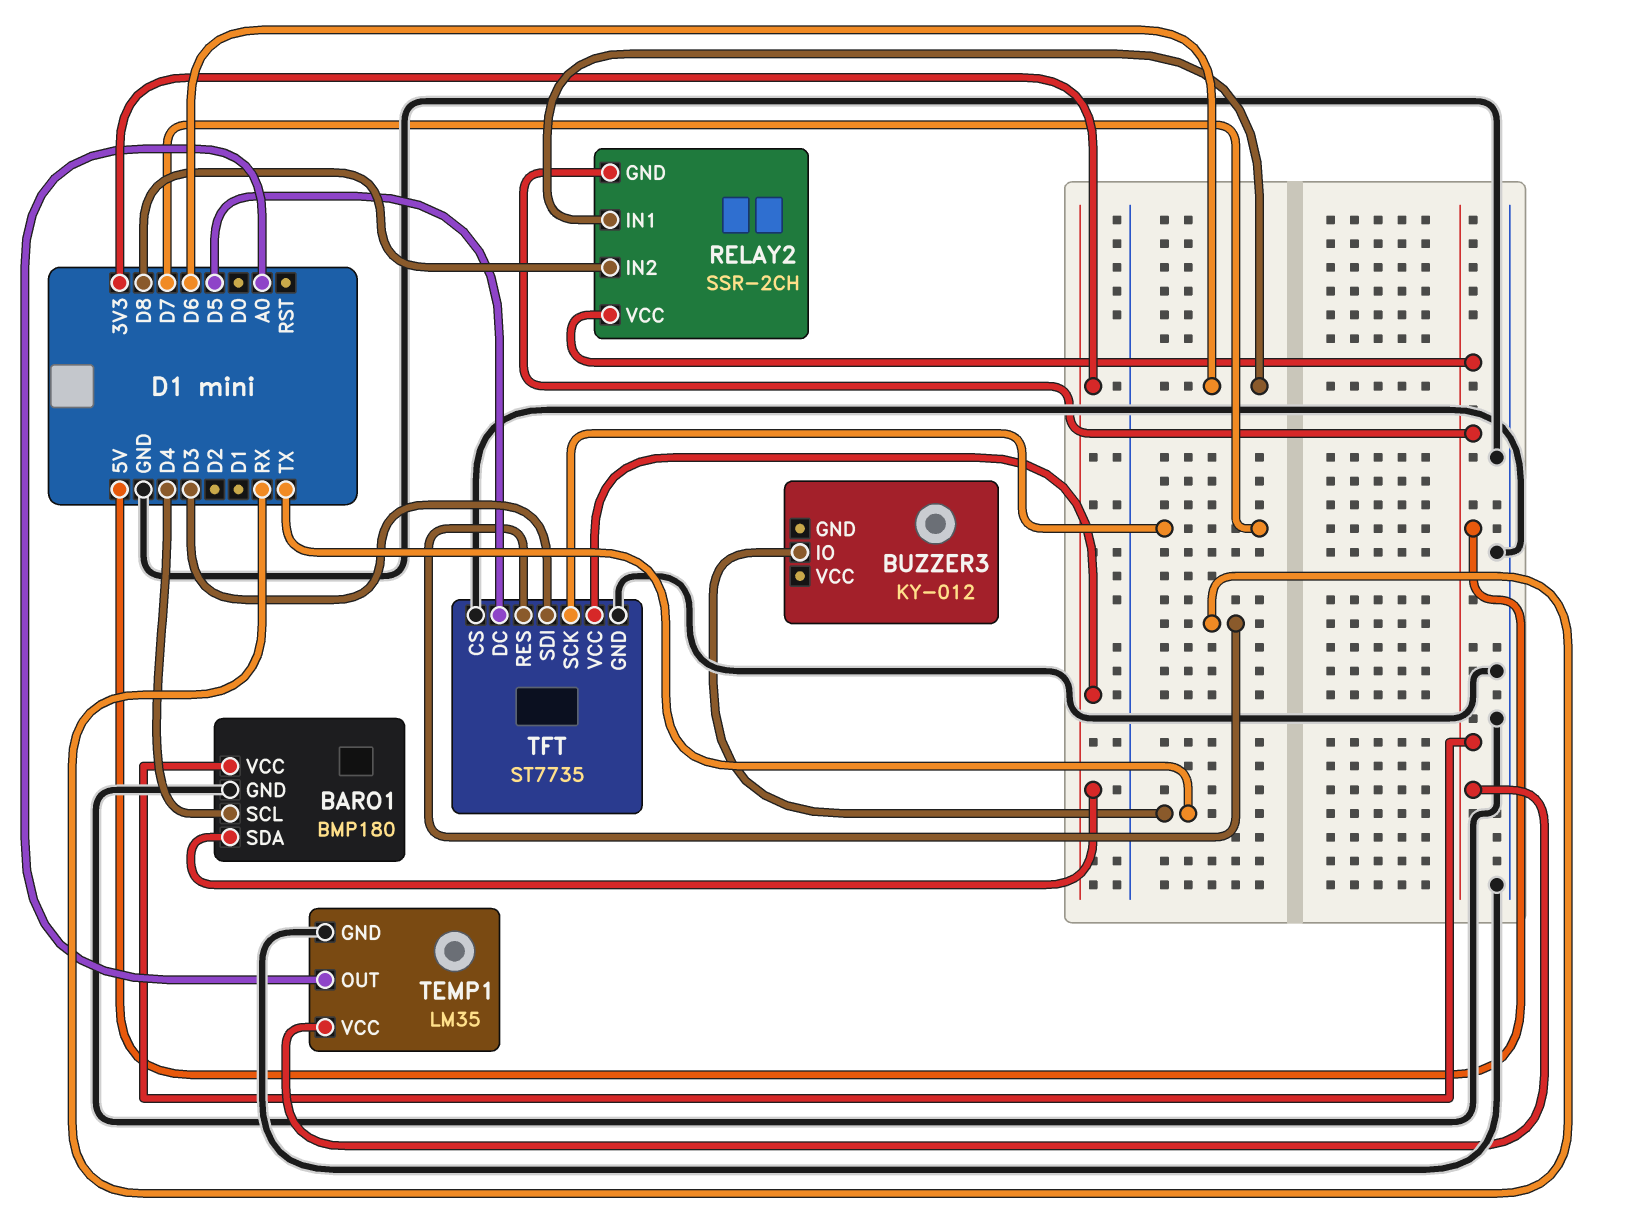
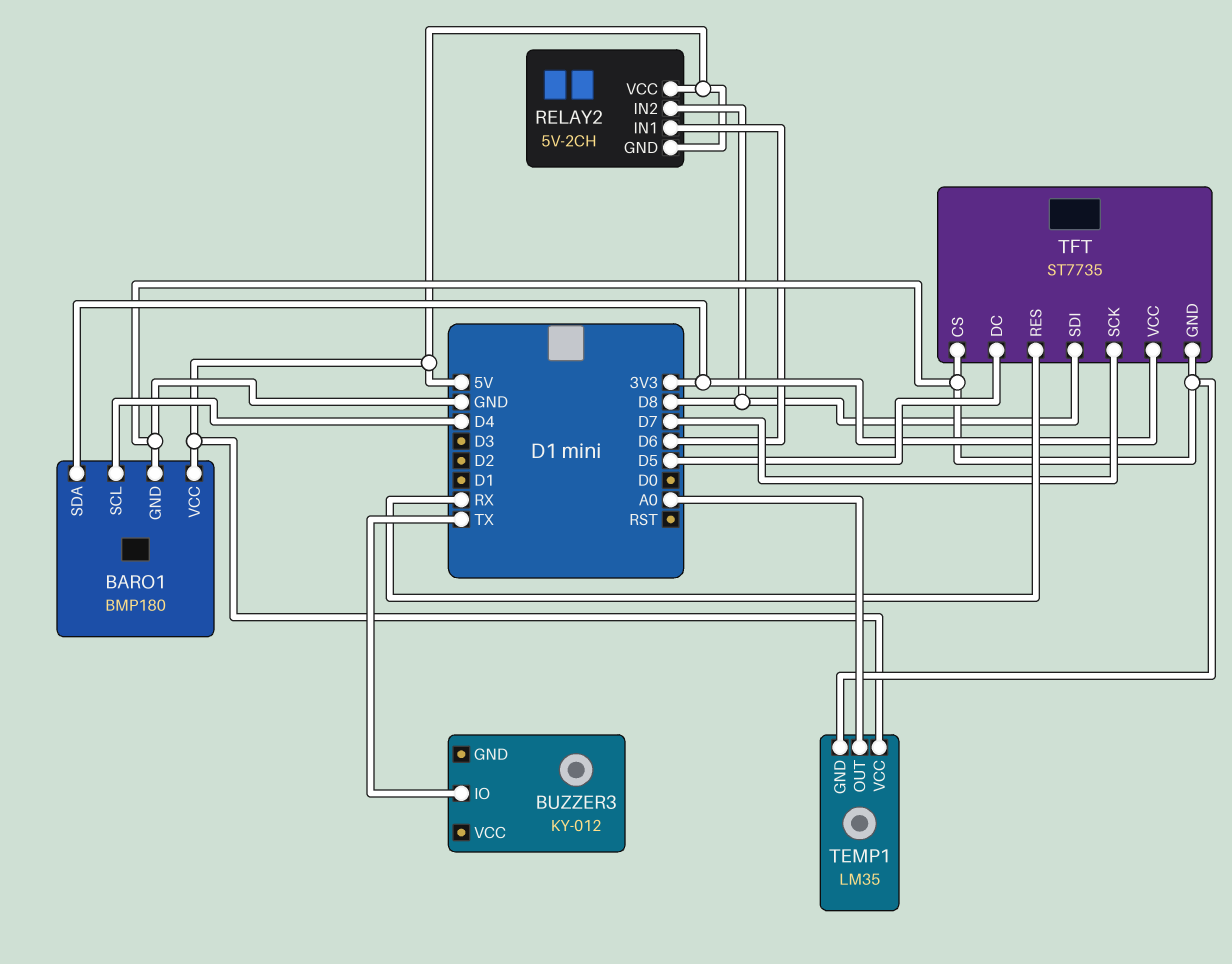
RELAY2: SSR-2CH -> 5V-2CH
TFT pin SDI: D3 -> D8

